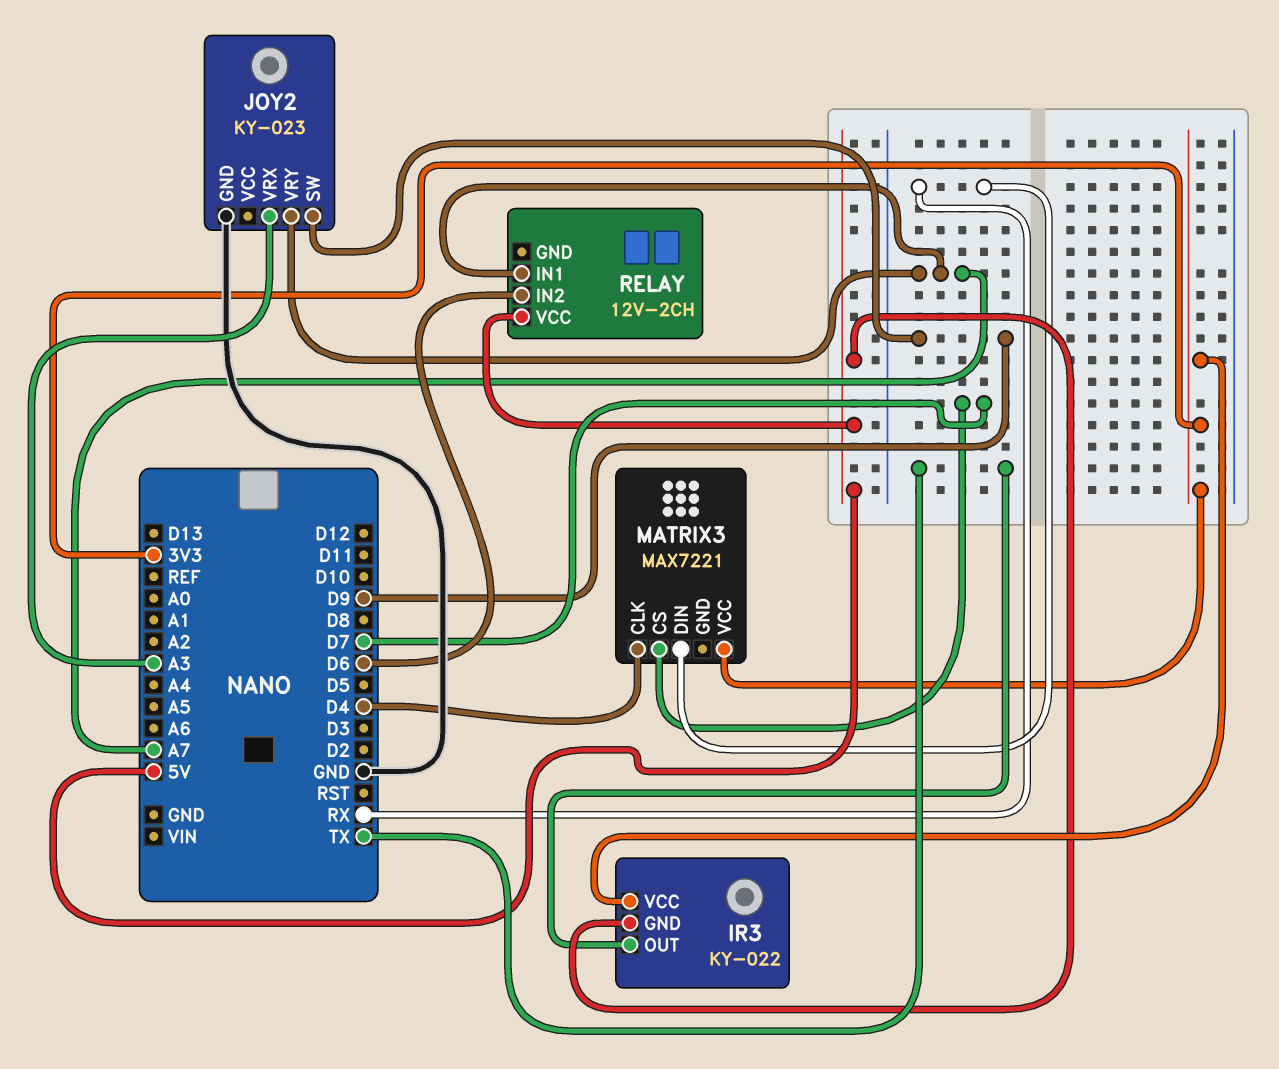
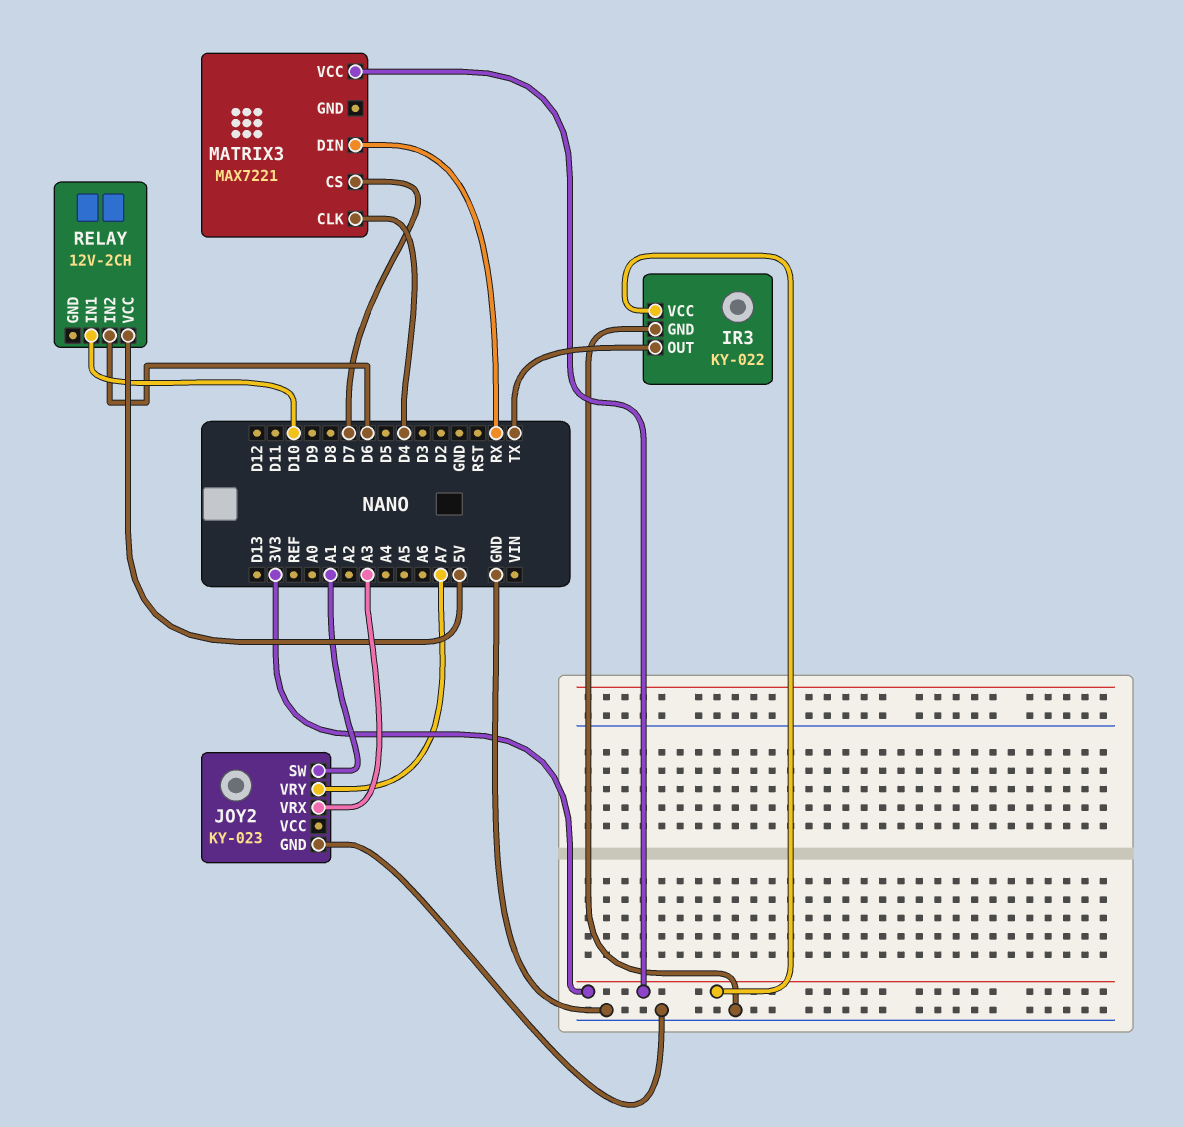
IR3 pin GND: 5V -> GND
JOY2 pin SW: D9 -> A1
RELAY pin IN1: A7 -> D10

